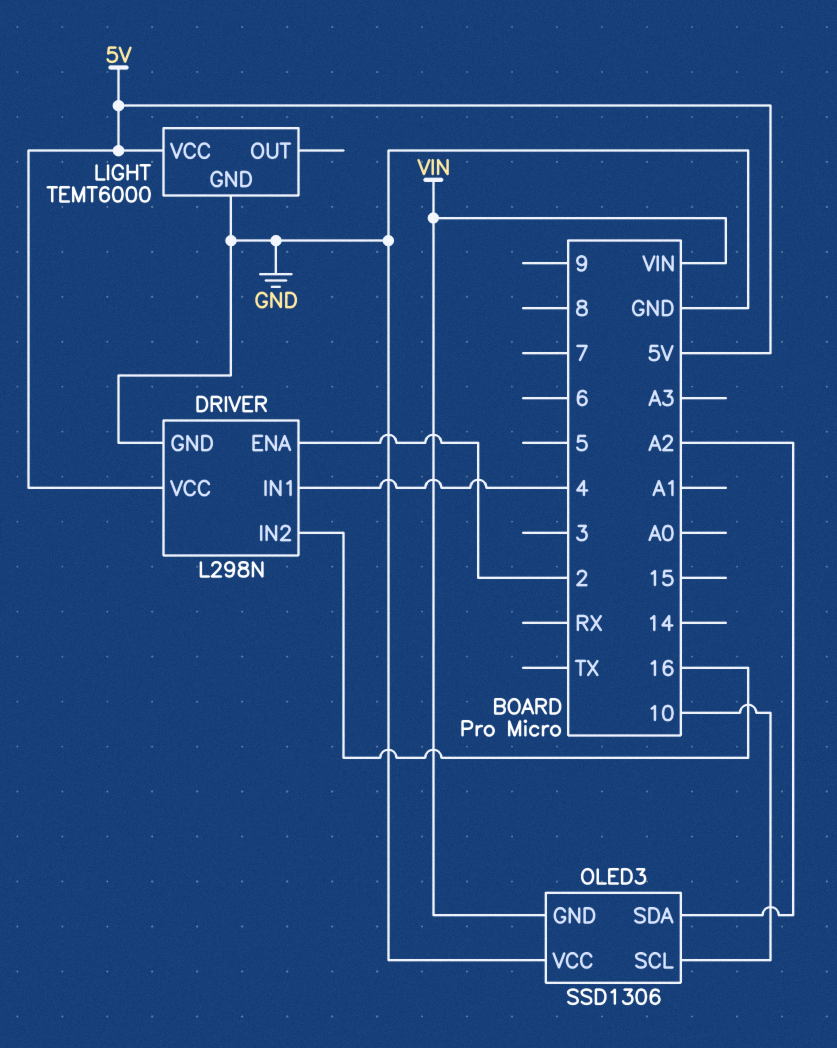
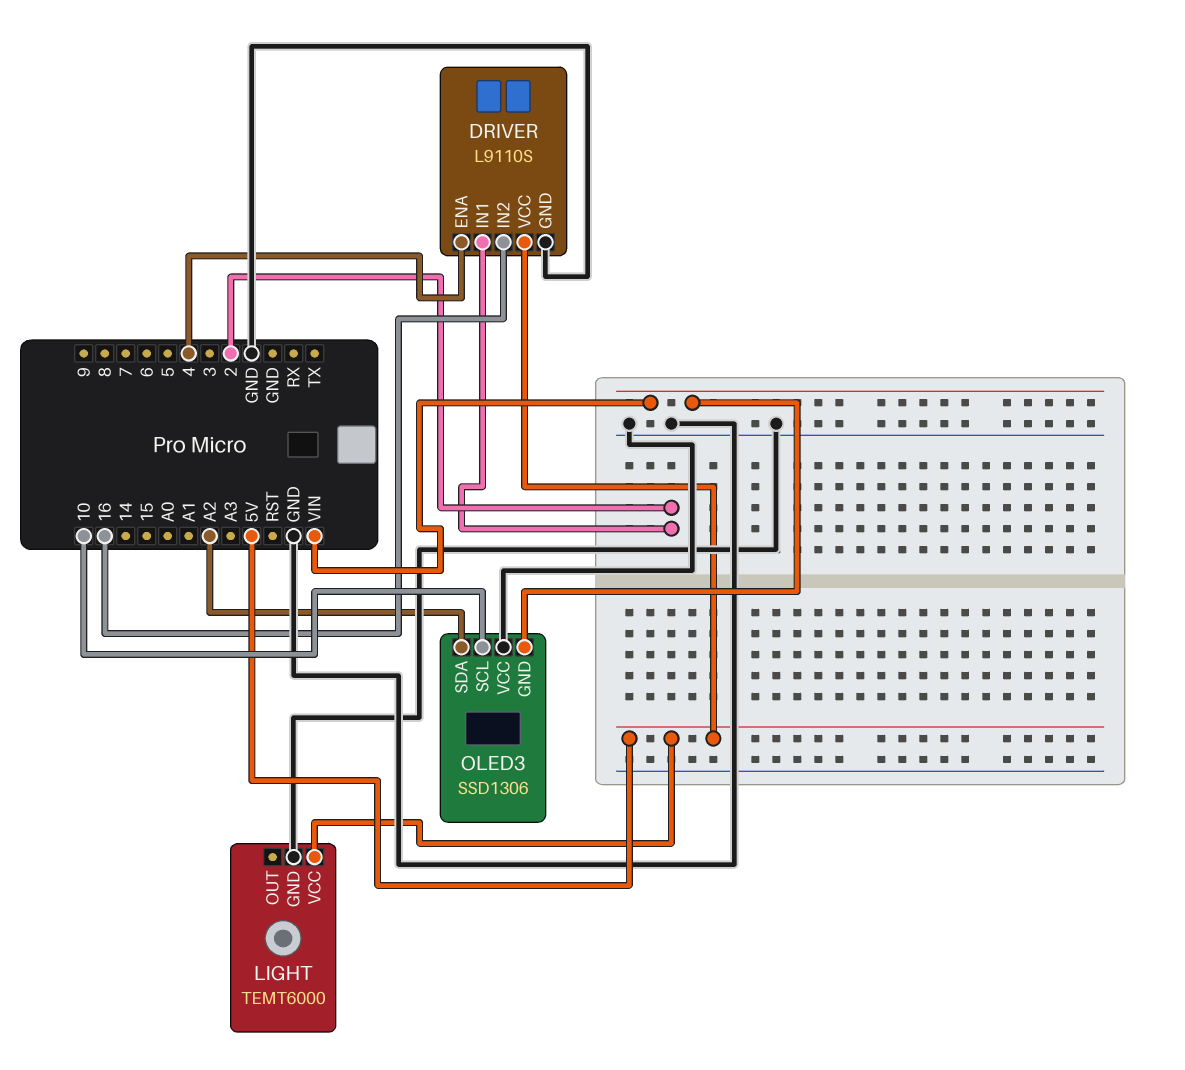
DRIVER: L298N -> L9110S
DRIVER pin ENA: 2 -> 4
DRIVER pin IN1: 4 -> 2

